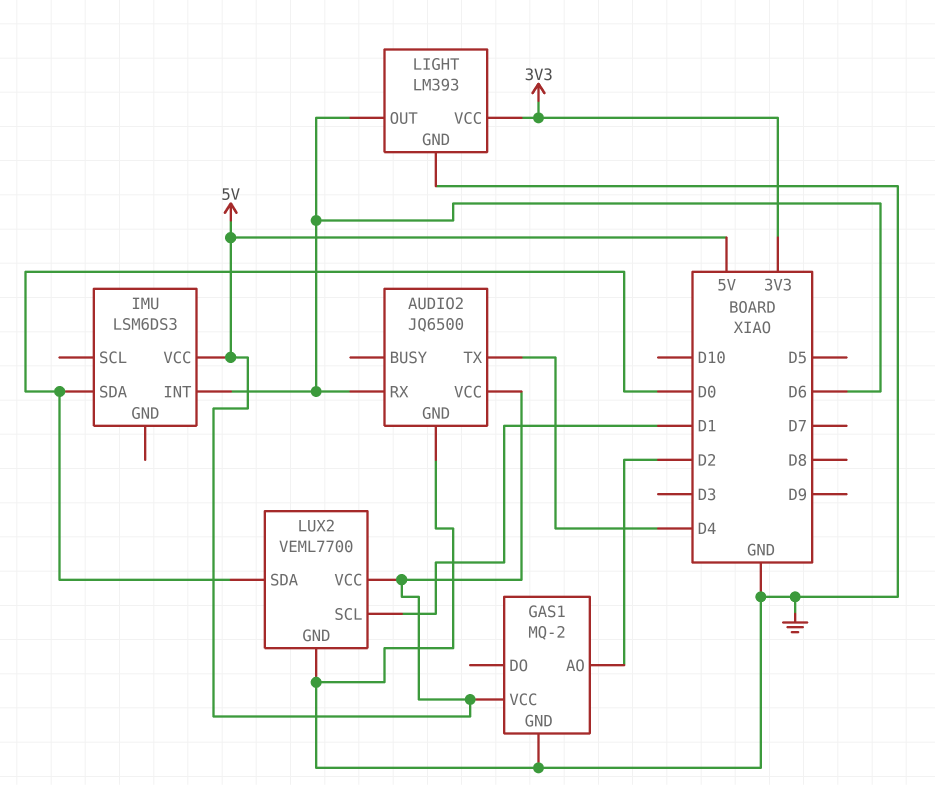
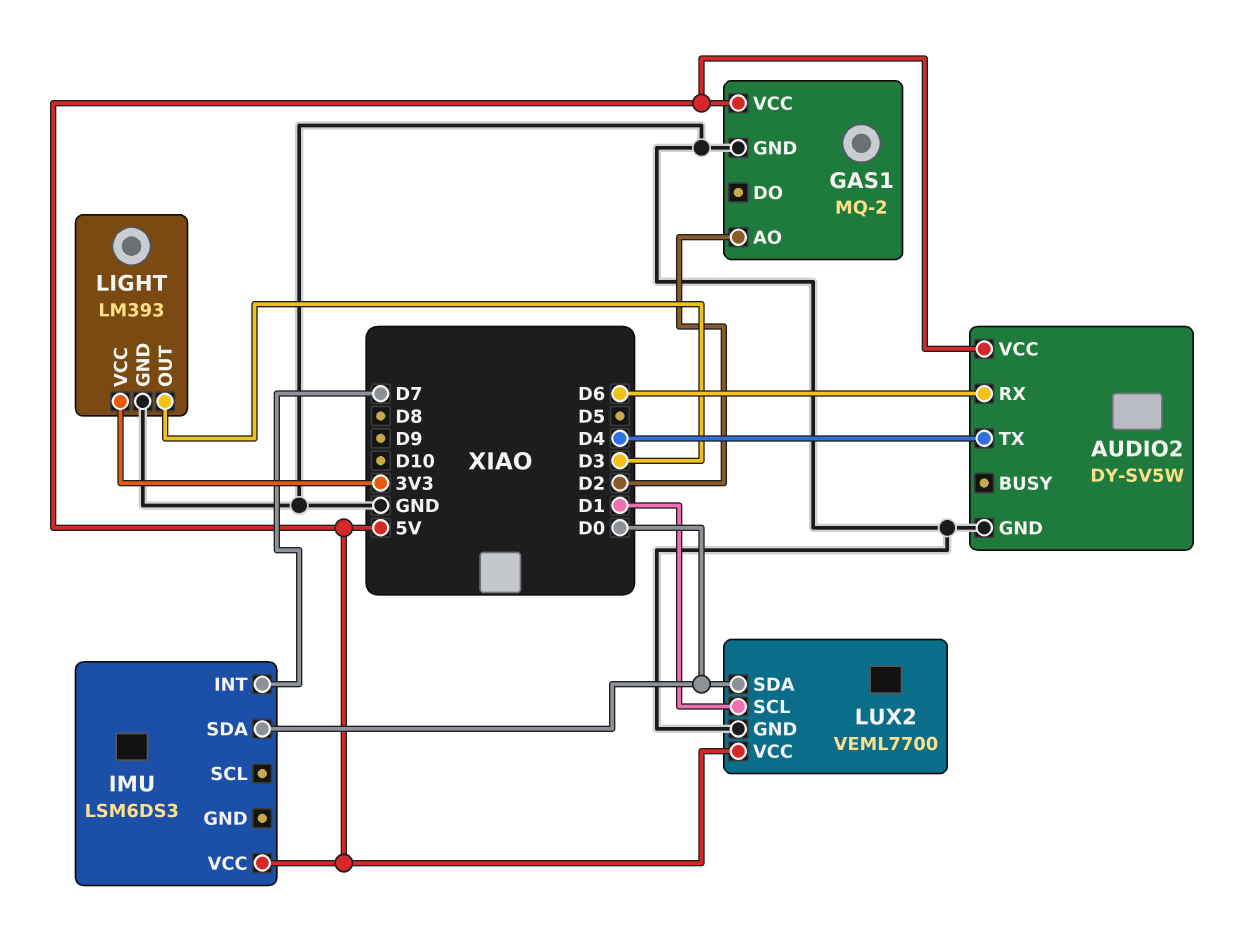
AUDIO2: JQ6500 -> DY-SV5W
IMU pin INT: D6 -> D7
LIGHT pin OUT: D6 -> D3

